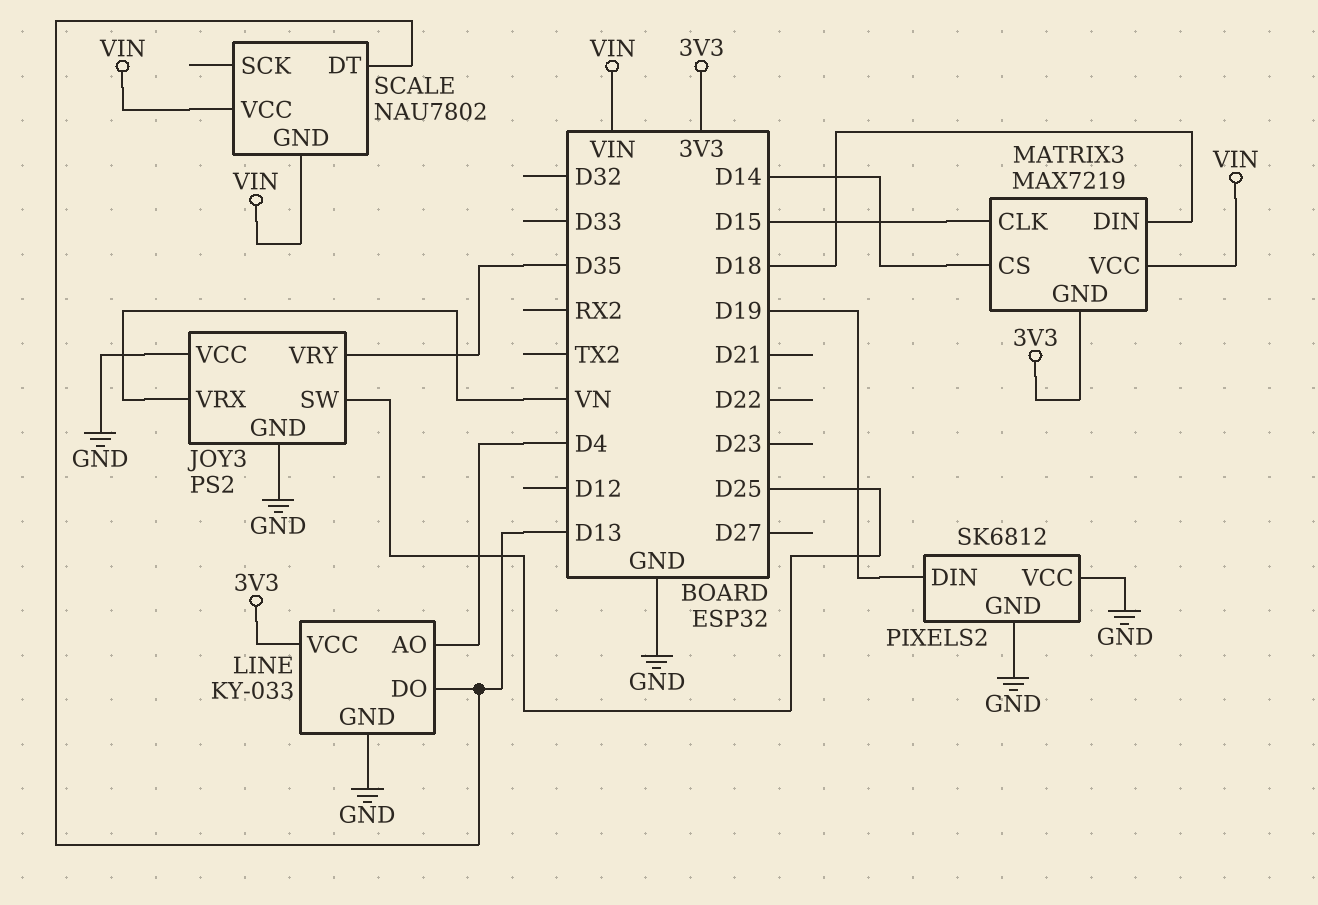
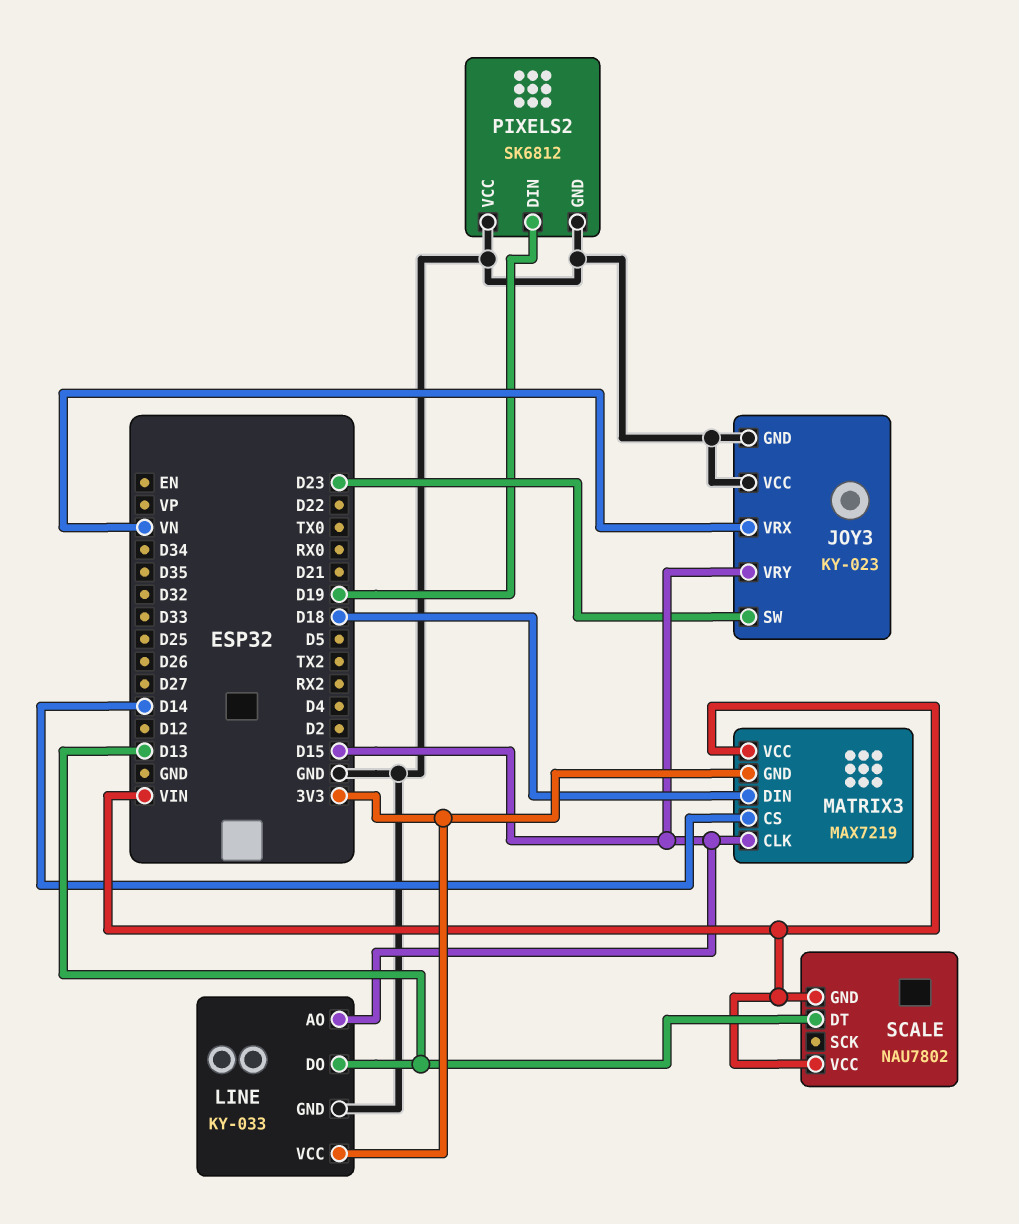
JOY3: PS2 -> KY-023
JOY3 pin SW: D25 -> D23
JOY3 pin VRY: D35 -> D15
LINE pin AO: D4 -> D15

